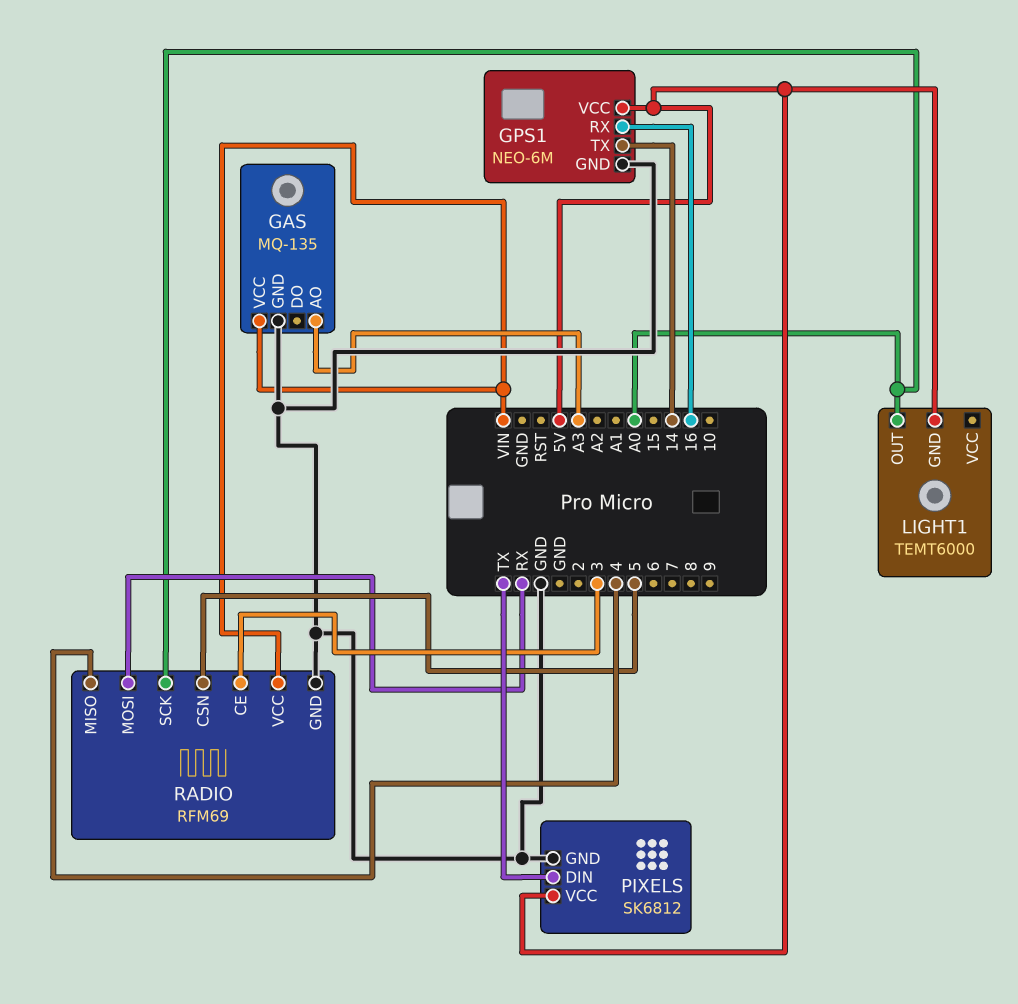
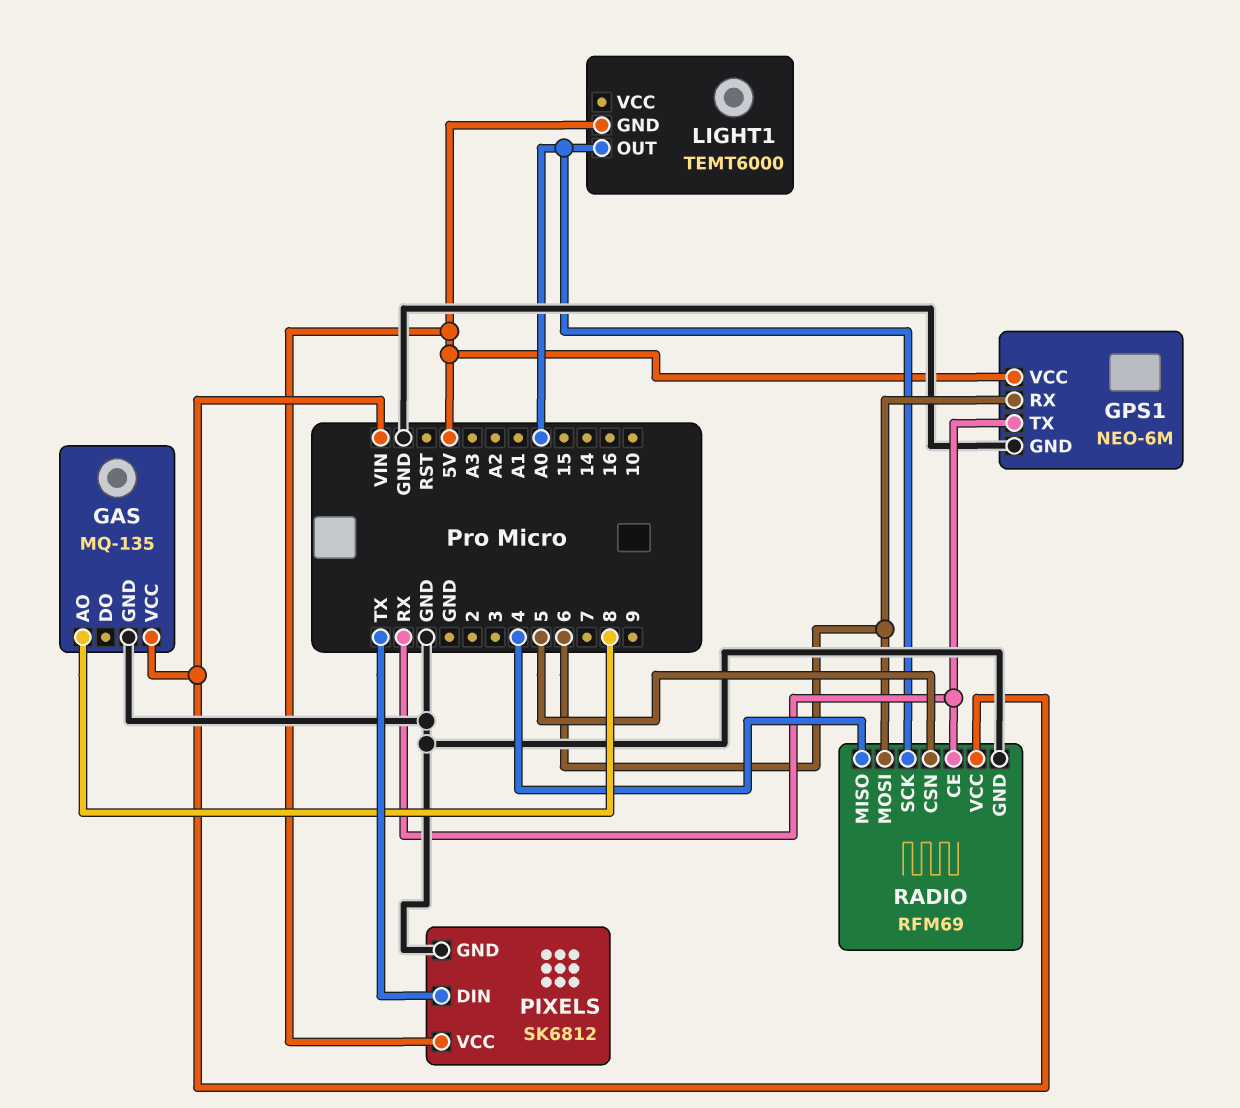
GAS pin AO: A3 -> 8
GPS1 pin RX: 16 -> 6
GPS1 pin TX: 14 -> RX
RADIO pin CE: 3 -> RX
RADIO pin MOSI: RX -> 6

